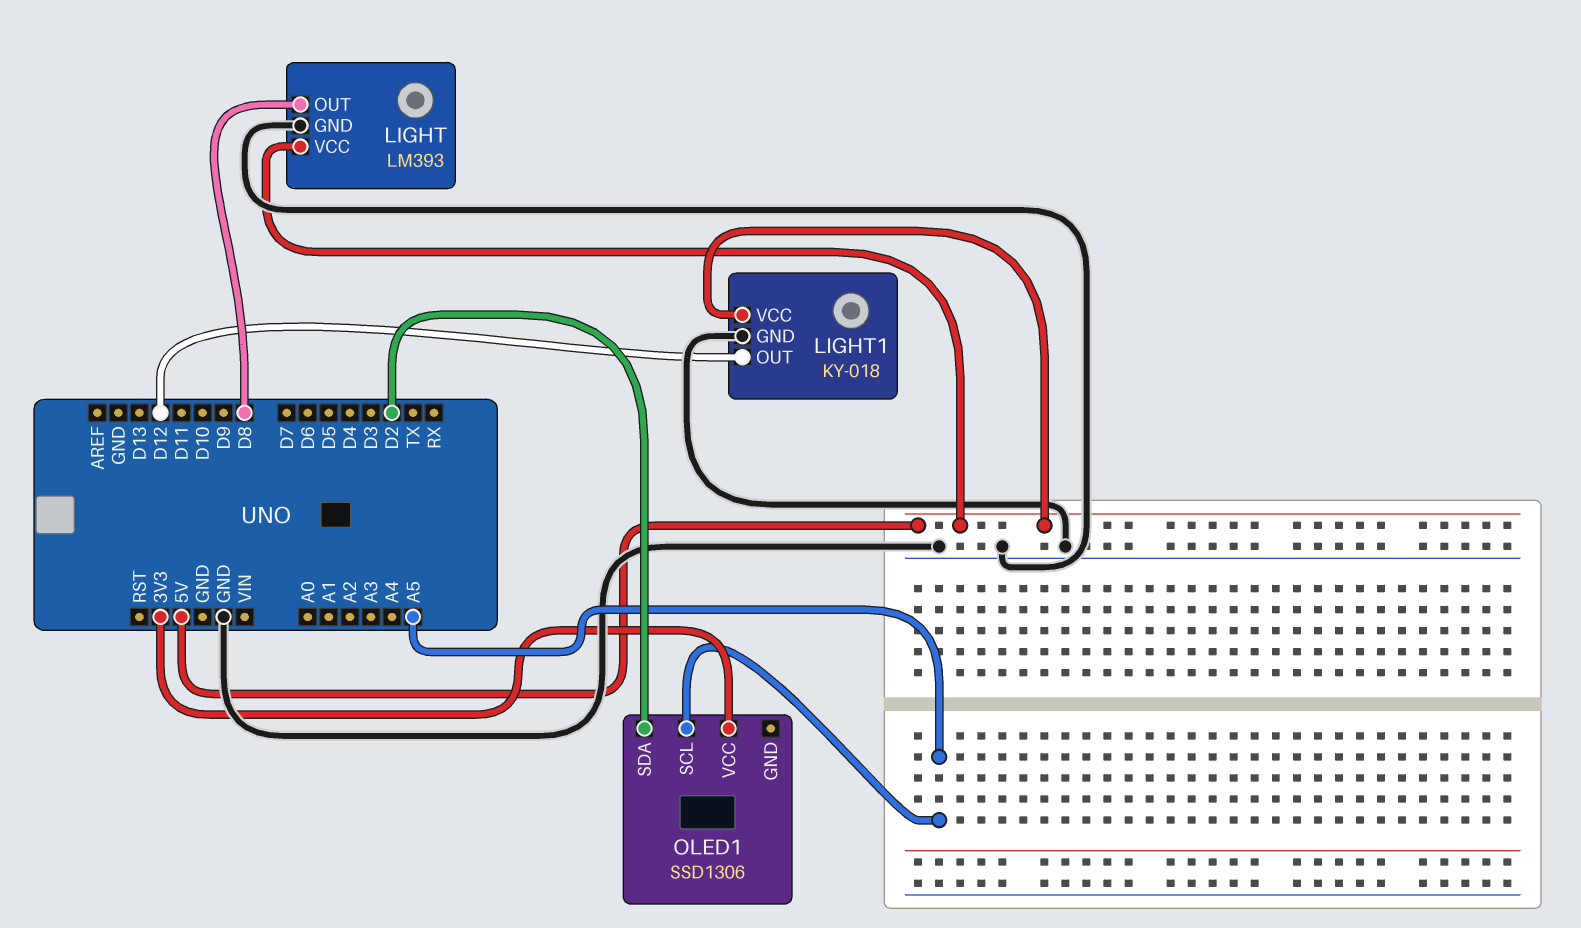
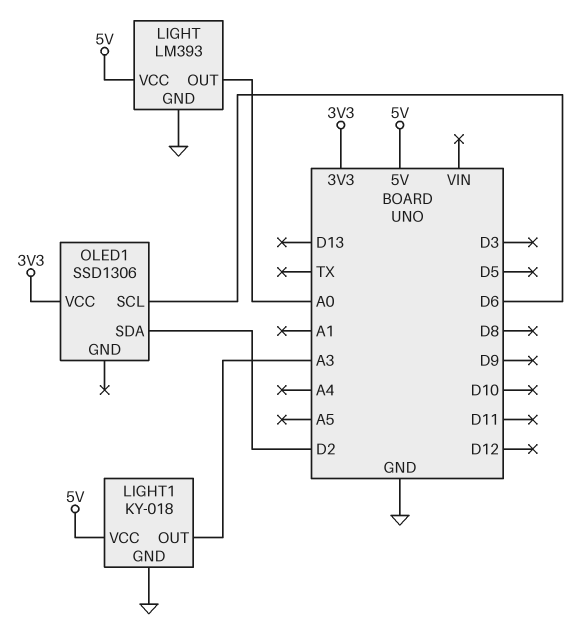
LIGHT pin OUT: D8 -> A0
LIGHT1 pin OUT: D12 -> A3
OLED1 pin SCL: A5 -> D6

